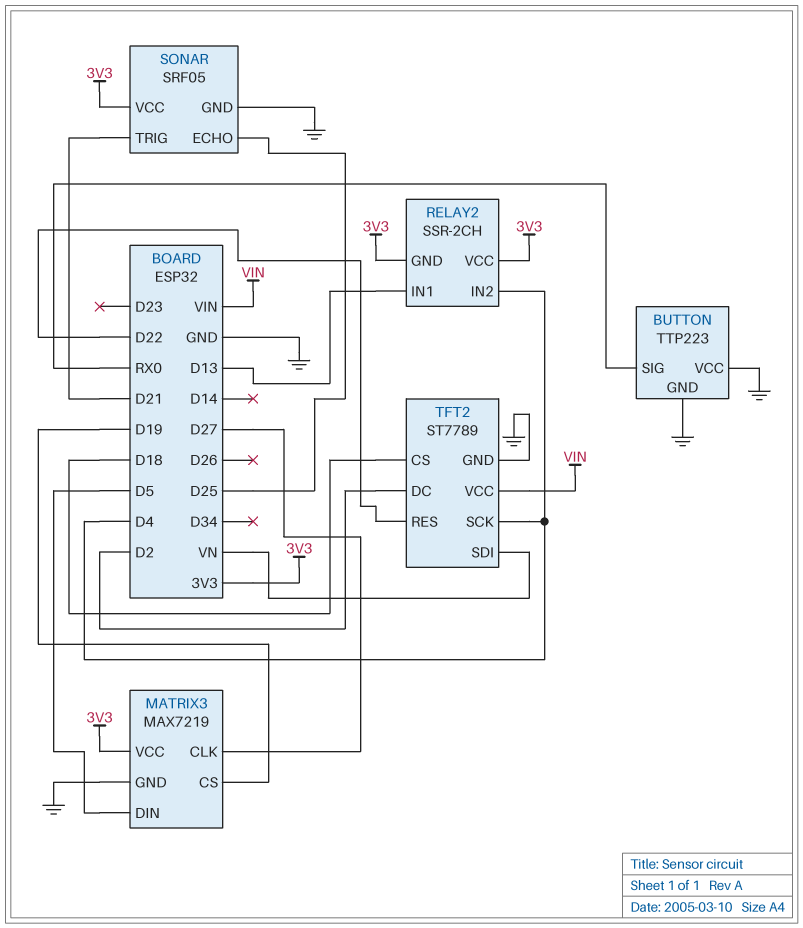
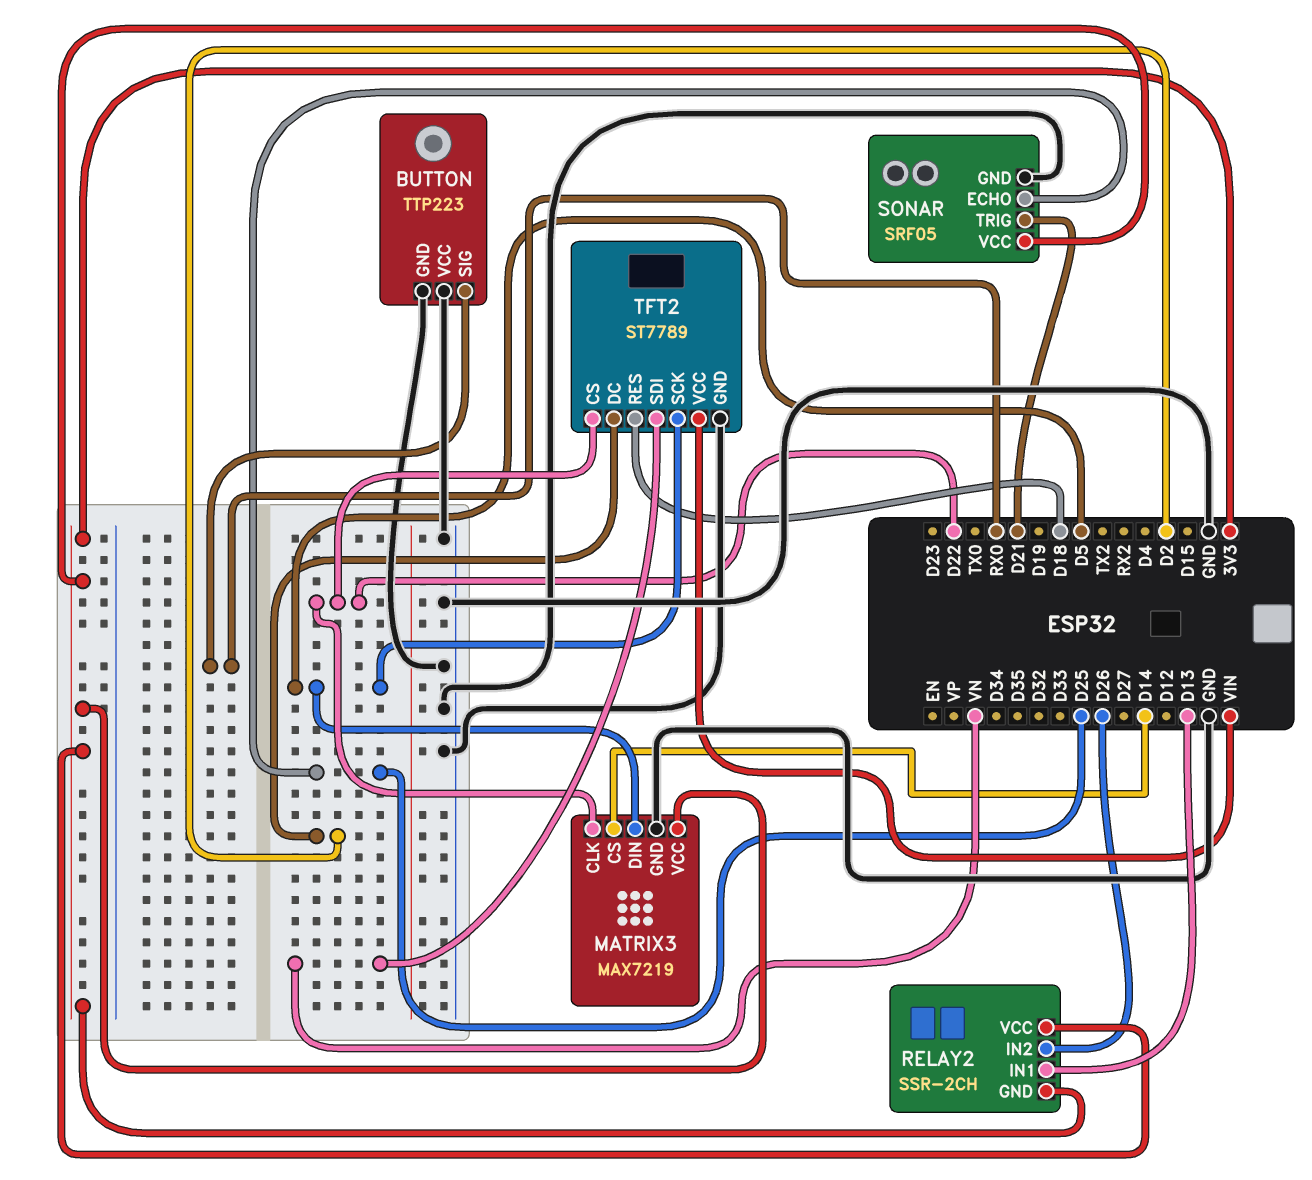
MATRIX3 pin CLK: D27 -> D22
MATRIX3 pin CS: D19 -> D14
RELAY2 pin IN2: D4 -> D26
TFT2 pin CS: D18 -> D22
TFT2 pin RES: D22 -> D18
TFT2 pin SCK: D4 -> D5

